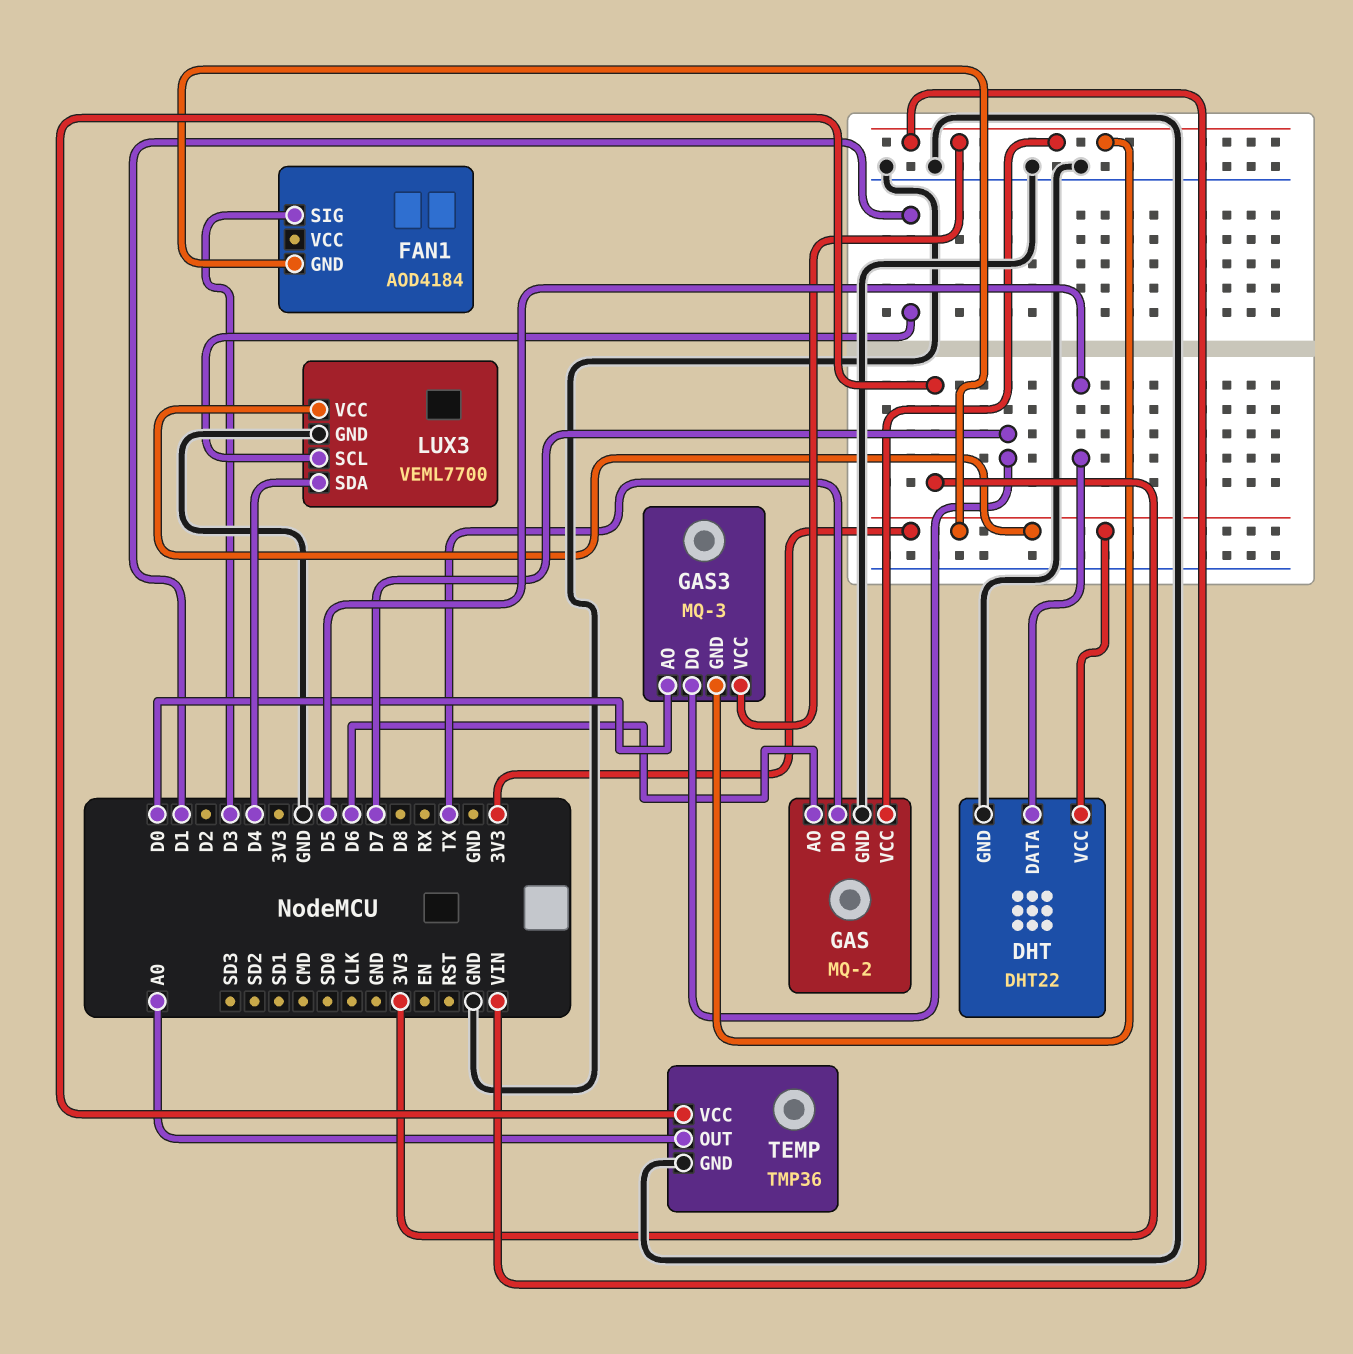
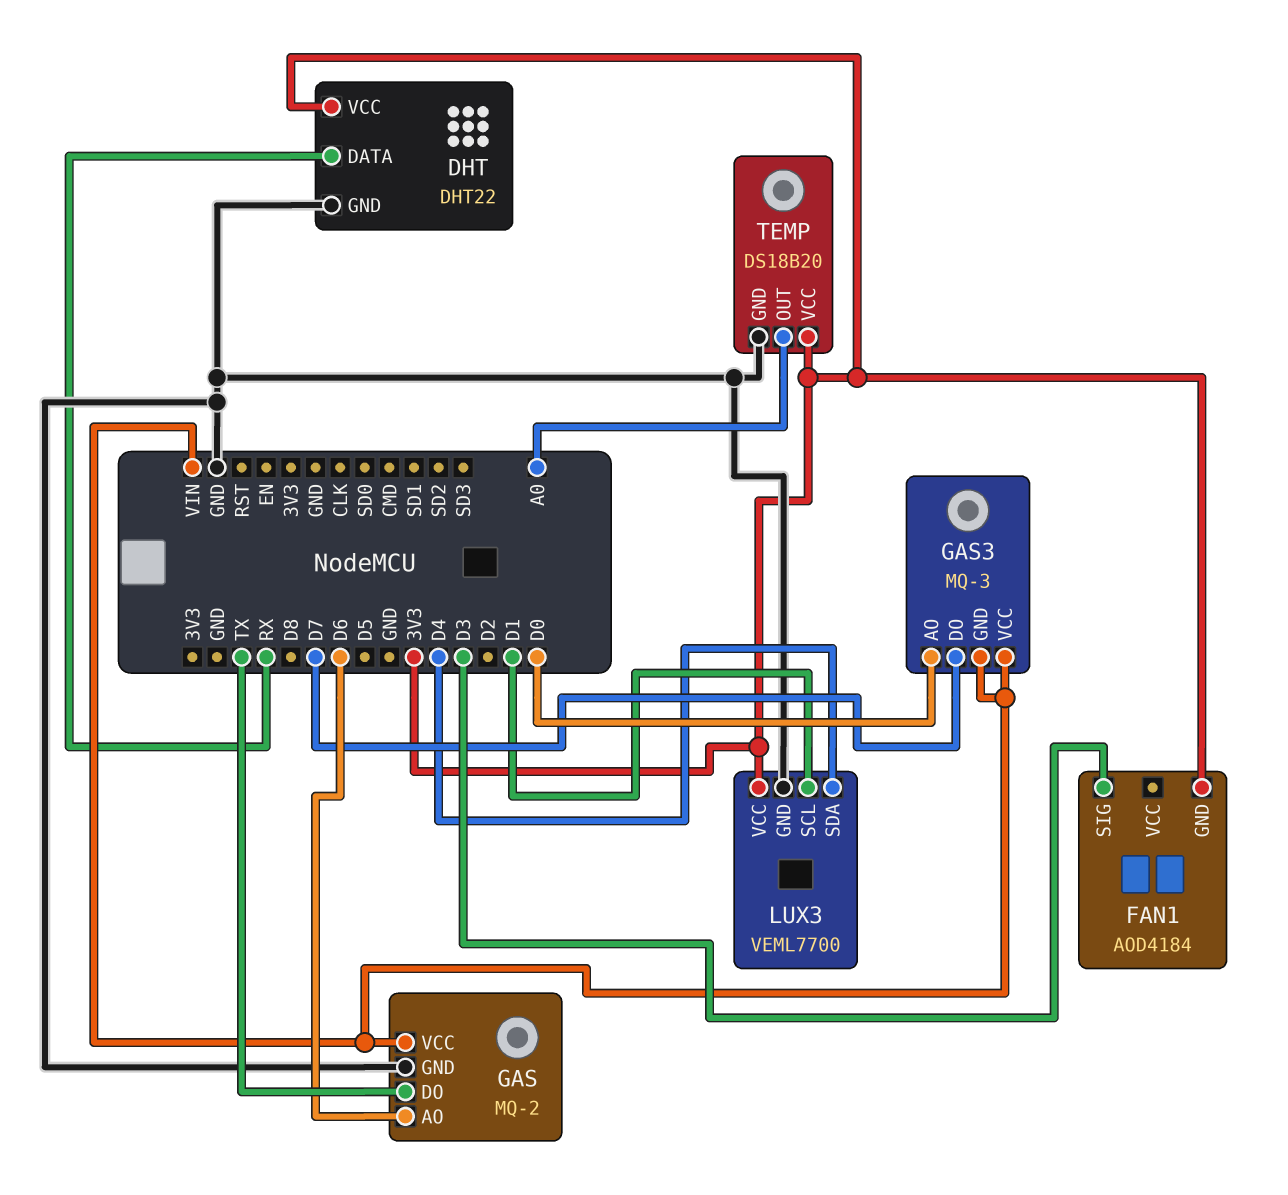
DHT pin DATA: D5 -> RX
TEMP: TMP36 -> DS18B20

